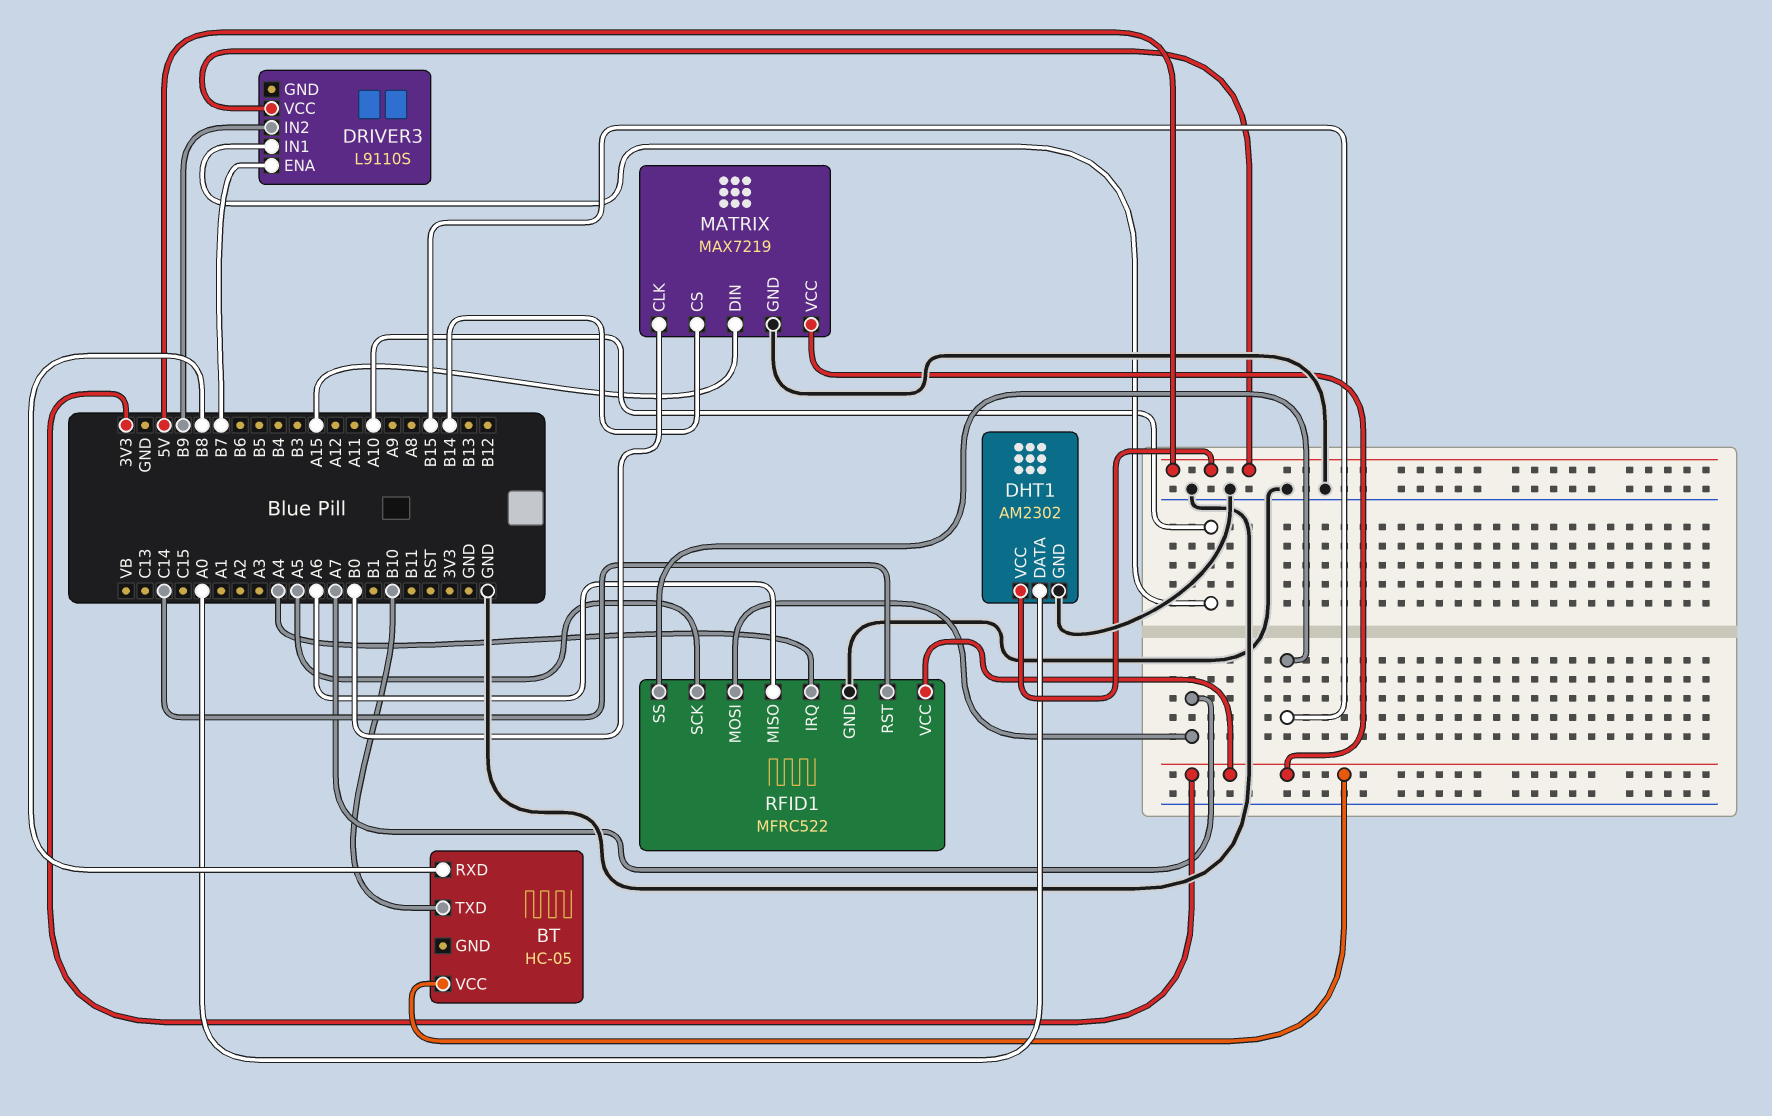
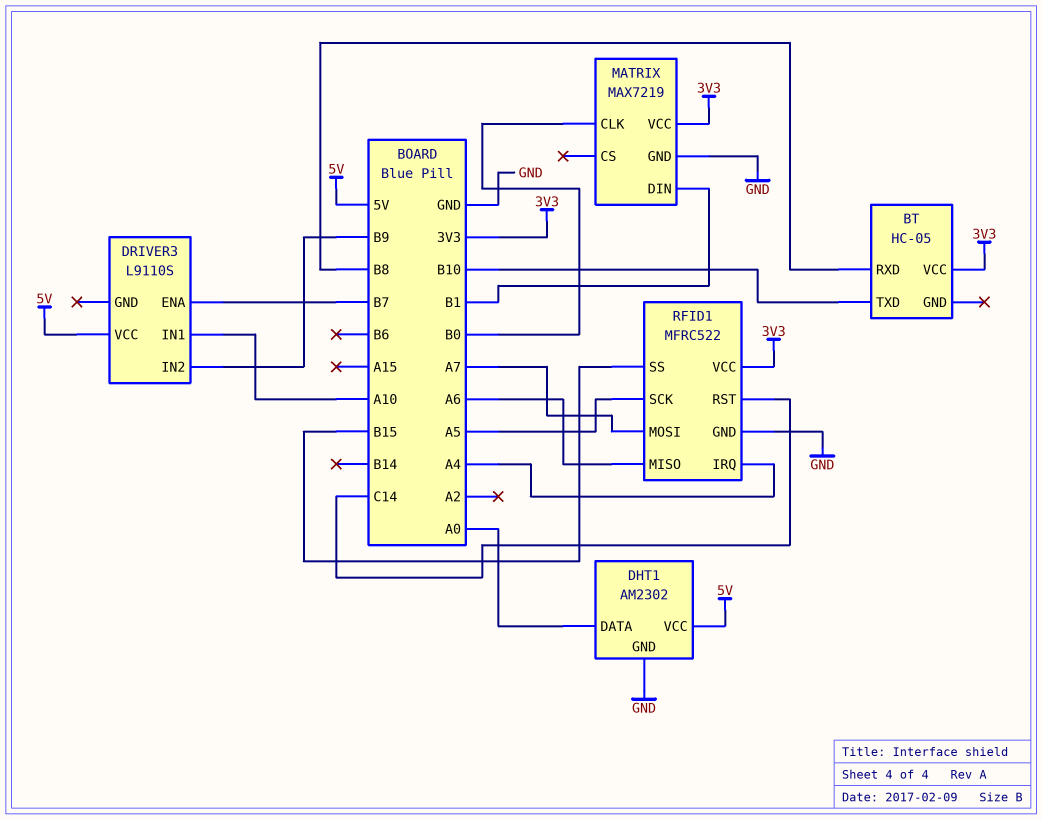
MATRIX pin CS: B14 -> none
MATRIX pin DIN: A15 -> B1

